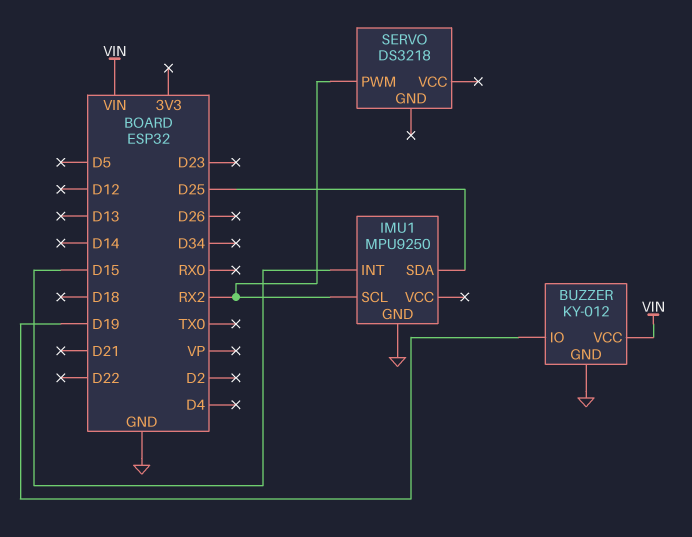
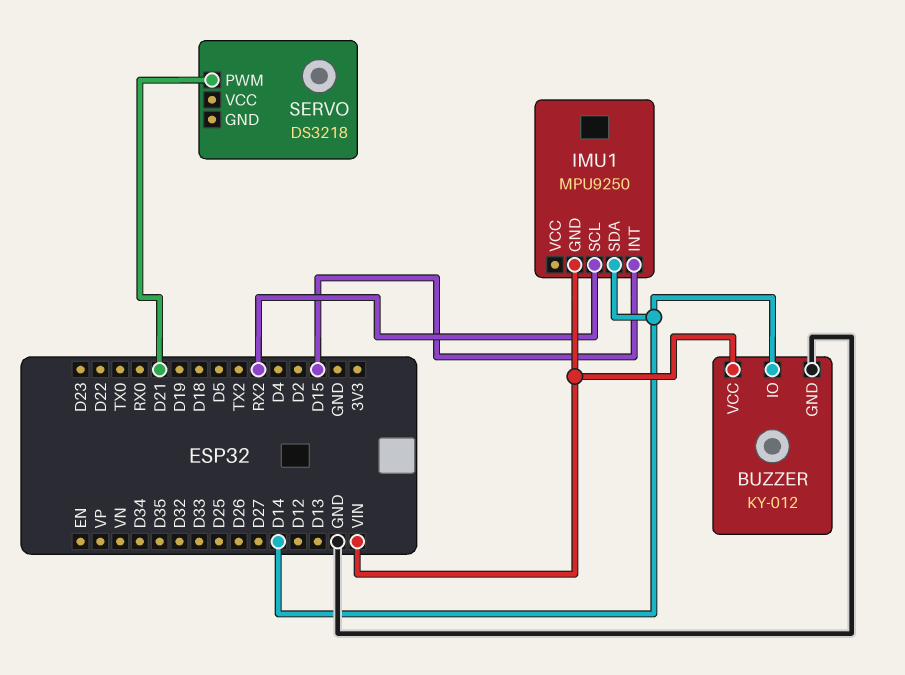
BUZZER pin IO: D19 -> D14
IMU1 pin GND: GND -> VIN
IMU1 pin SDA: D25 -> D14
SERVO pin PWM: RX2 -> D21

